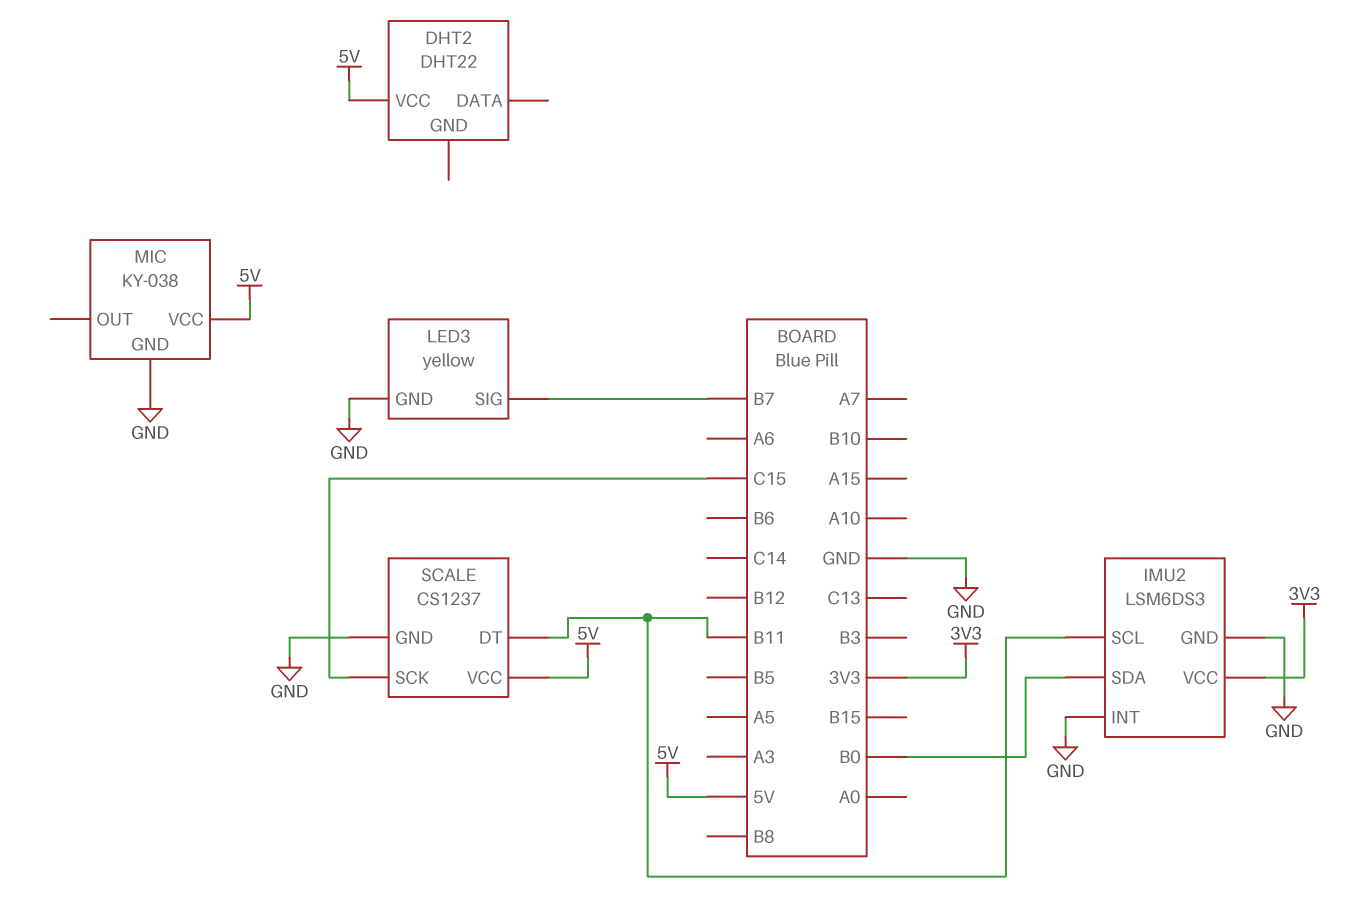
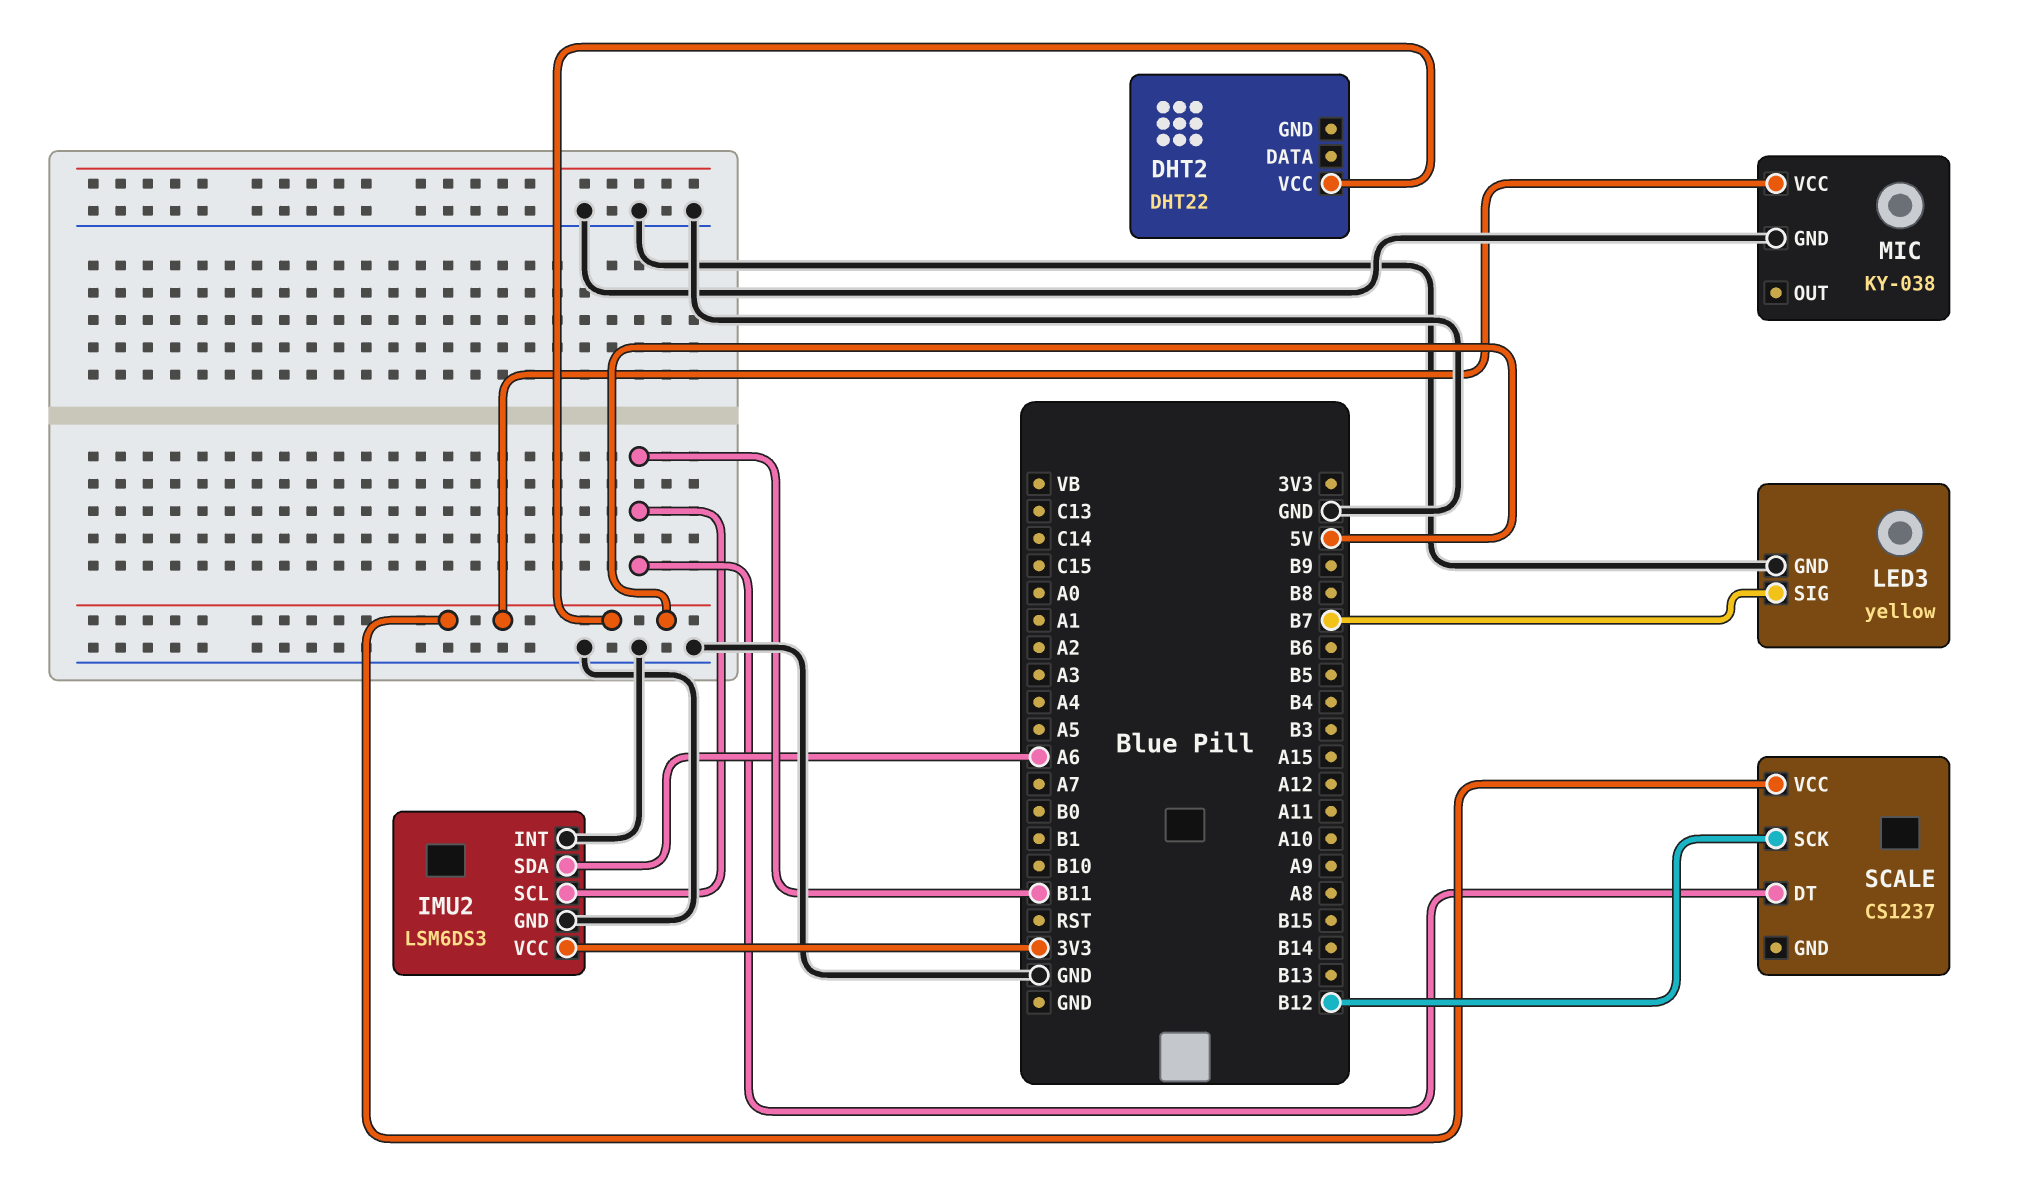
IMU2 pin SDA: B0 -> A6
SCALE pin GND: GND -> none
SCALE pin SCK: C15 -> B12

